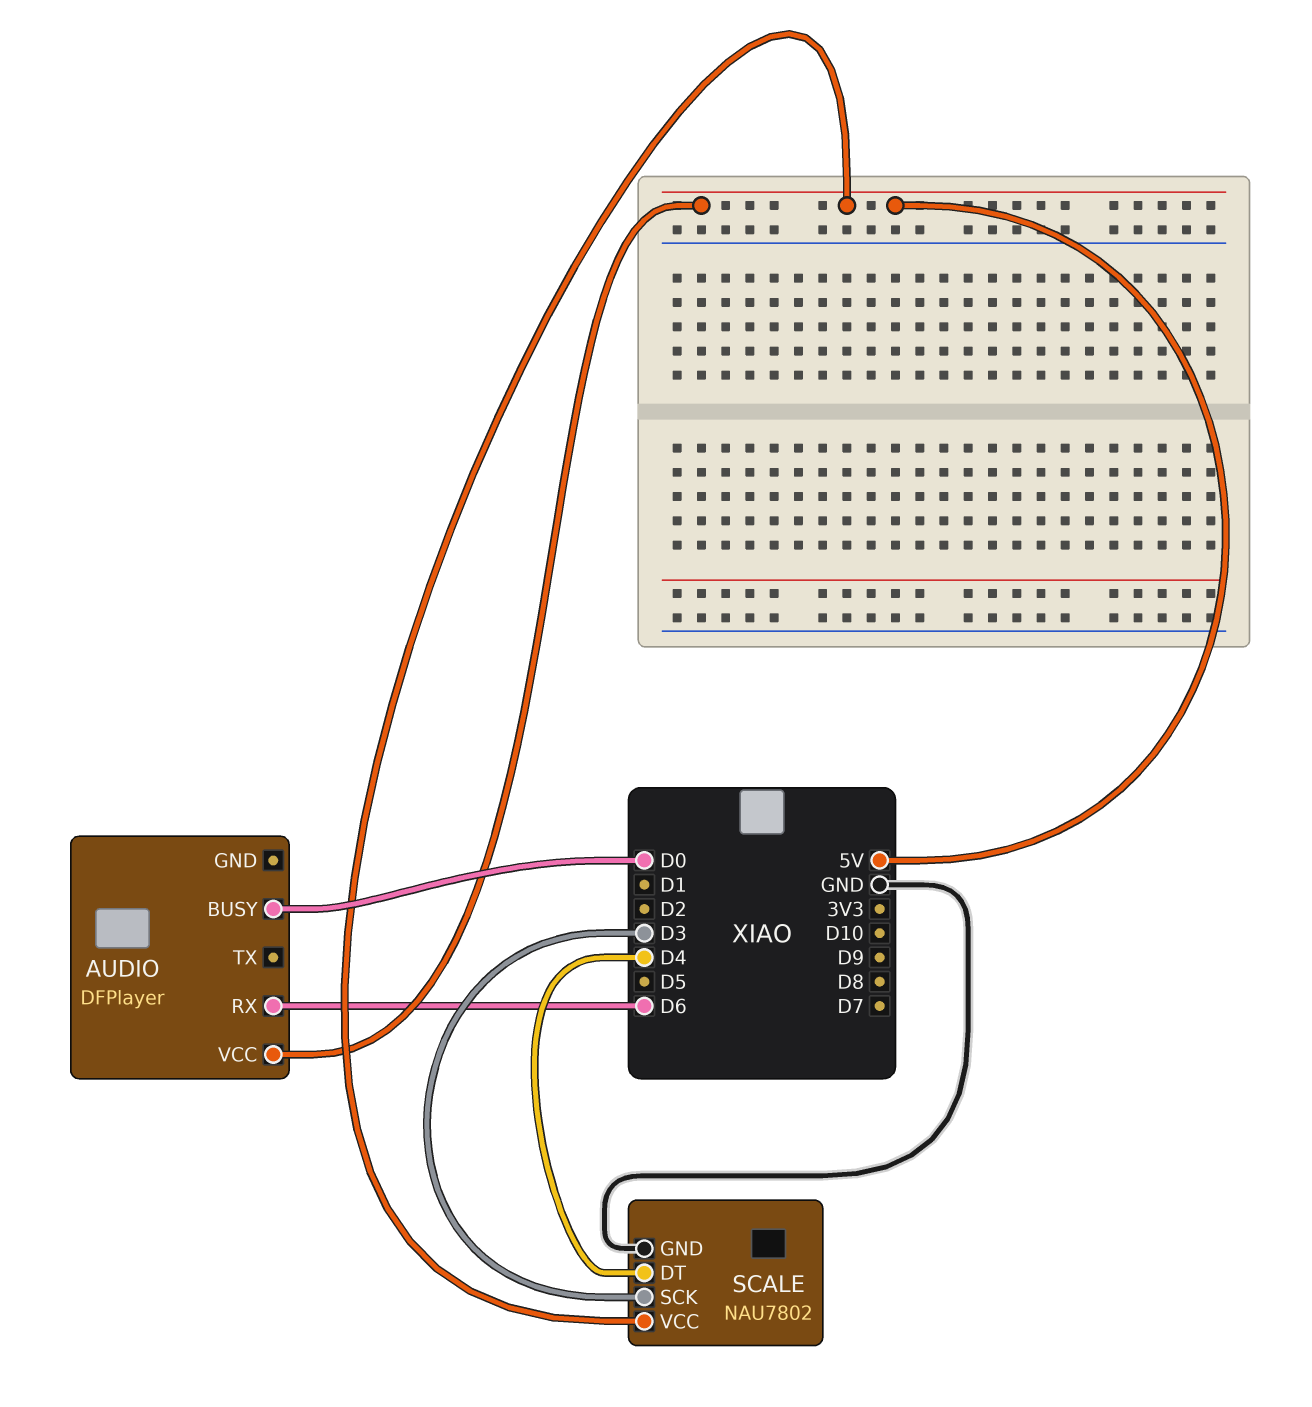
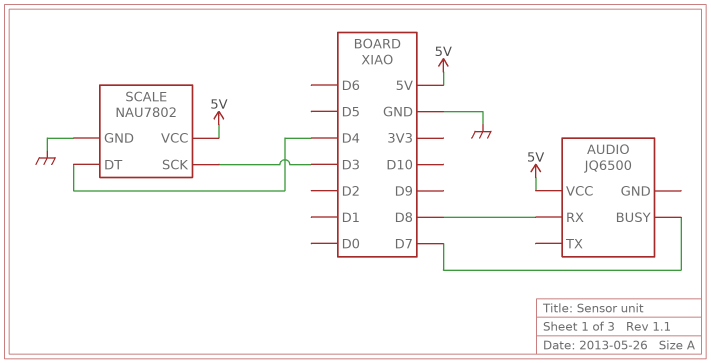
AUDIO: DFPlayer -> JQ6500
AUDIO pin BUSY: D0 -> D7
AUDIO pin RX: D6 -> D8

